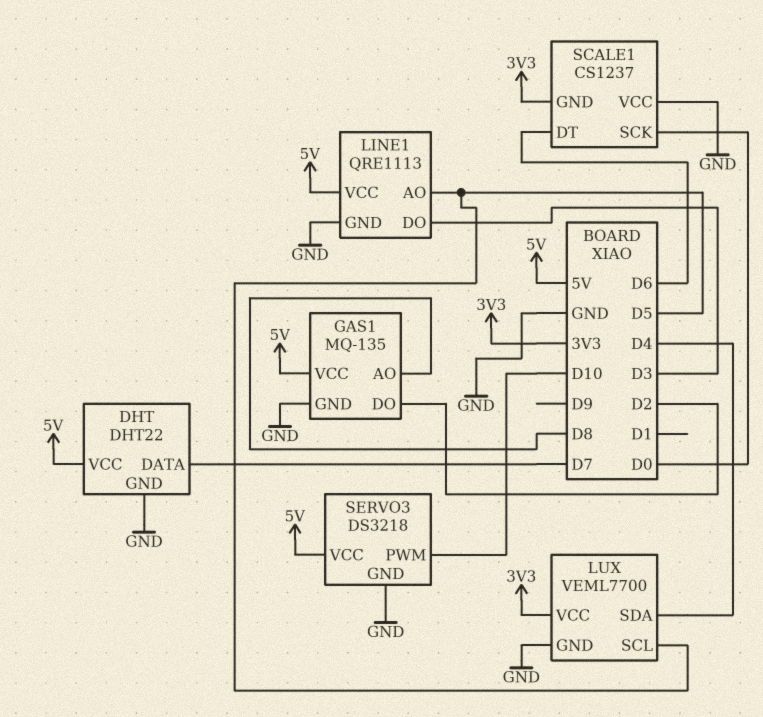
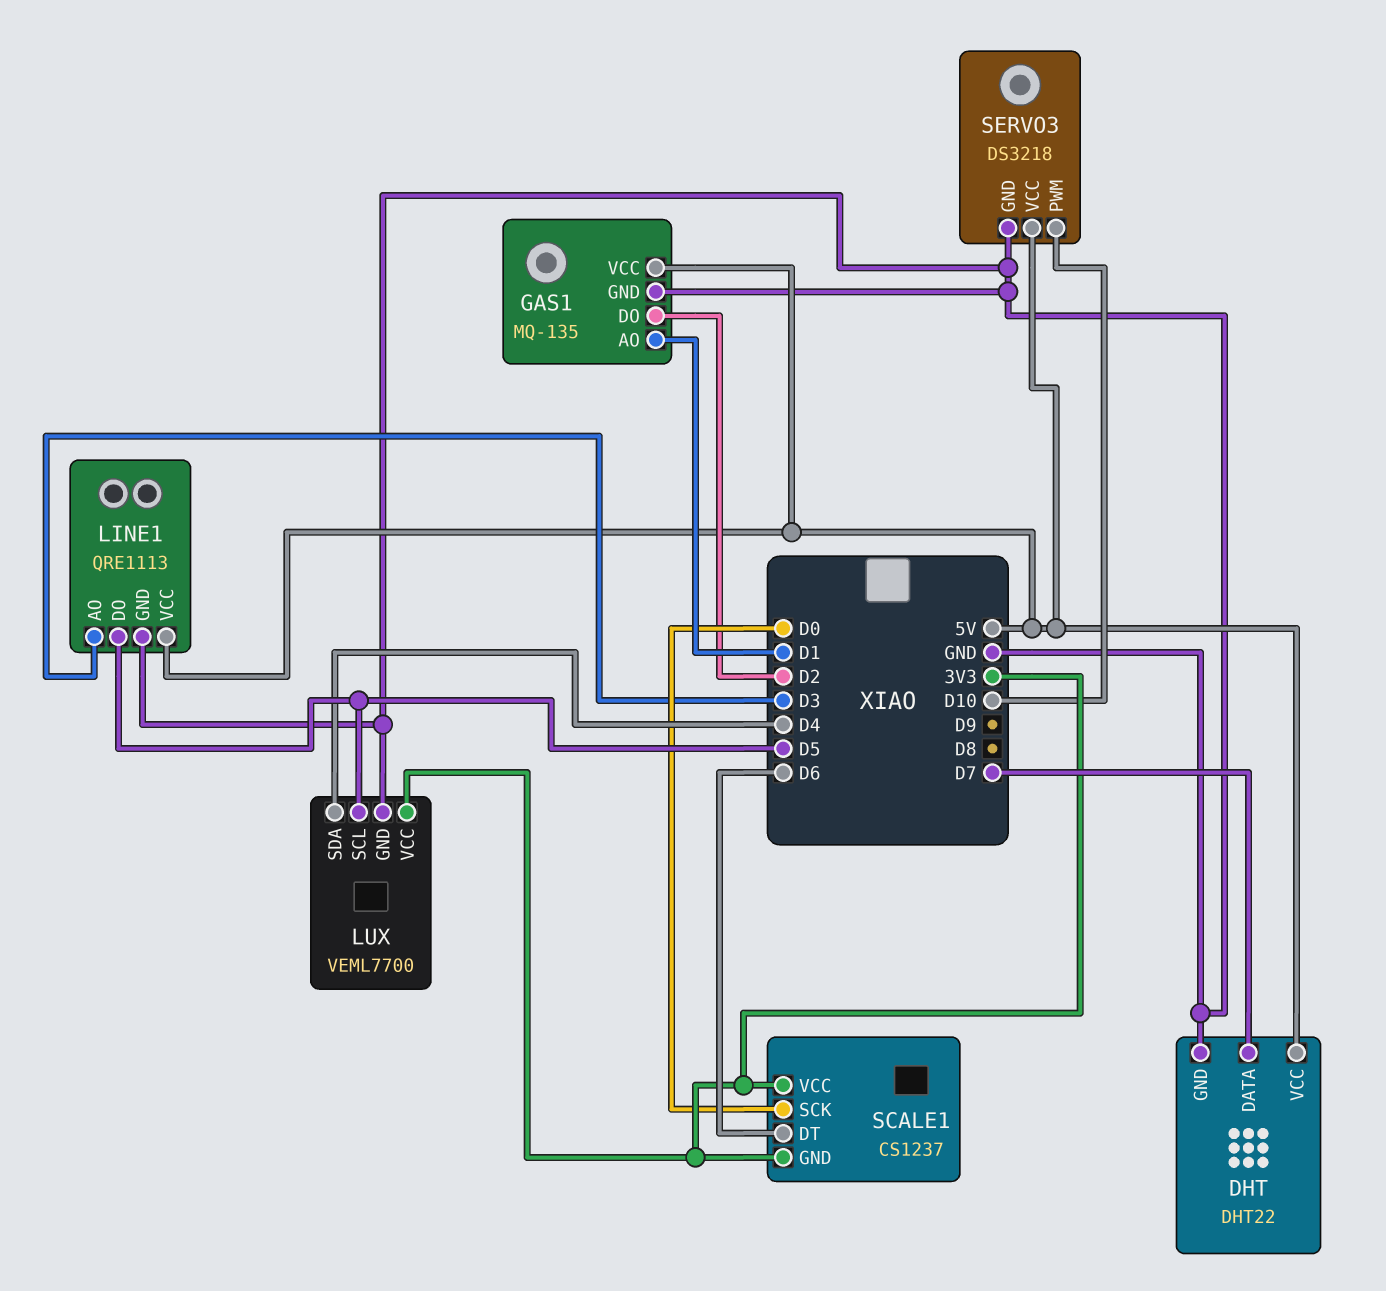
GAS1 pin AO: D8 -> D1
LINE1 pin AO: D5 -> D3
LINE1 pin DO: D3 -> D5
SCALE1 pin VCC: GND -> 3V3

